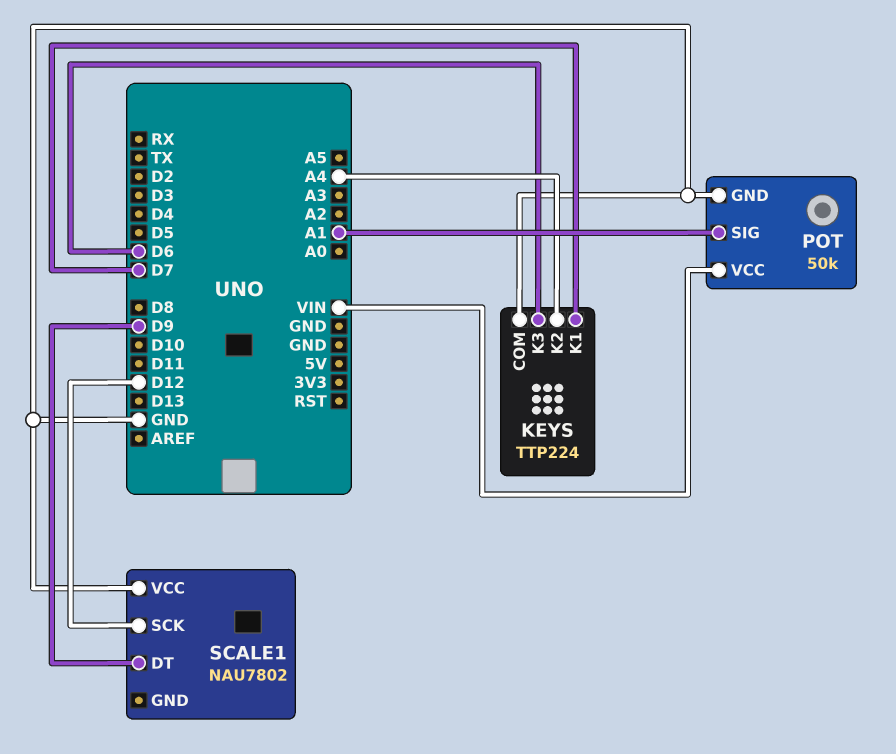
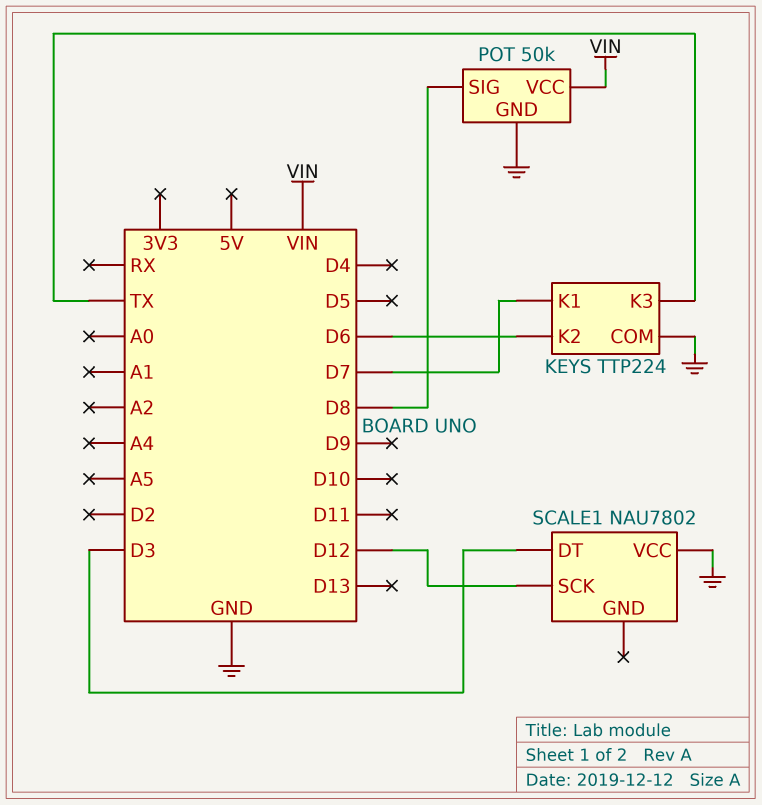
KEYS pin K2: A4 -> D6
KEYS pin K3: D6 -> TX
POT pin SIG: A1 -> D8
SCALE1 pin DT: D9 -> D3

